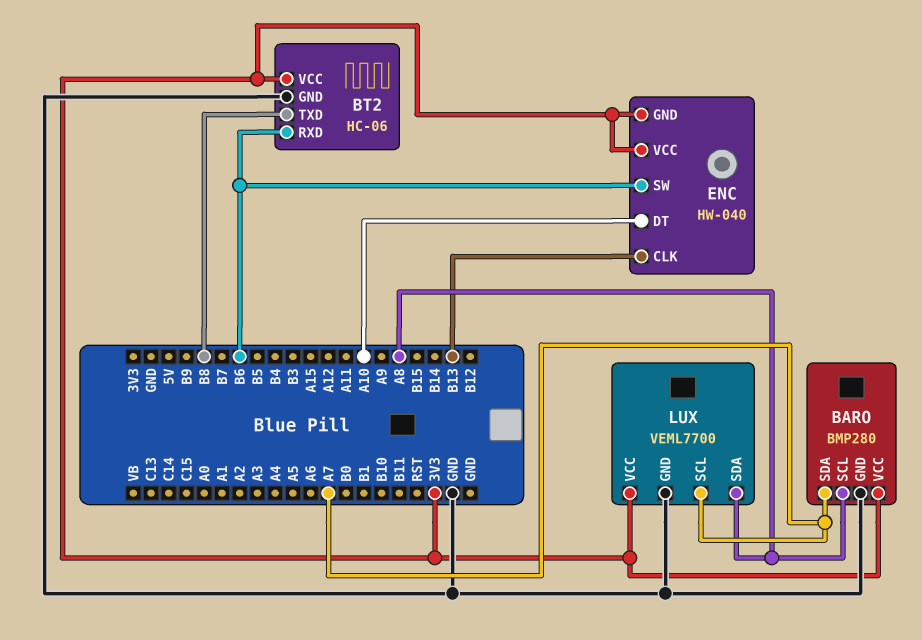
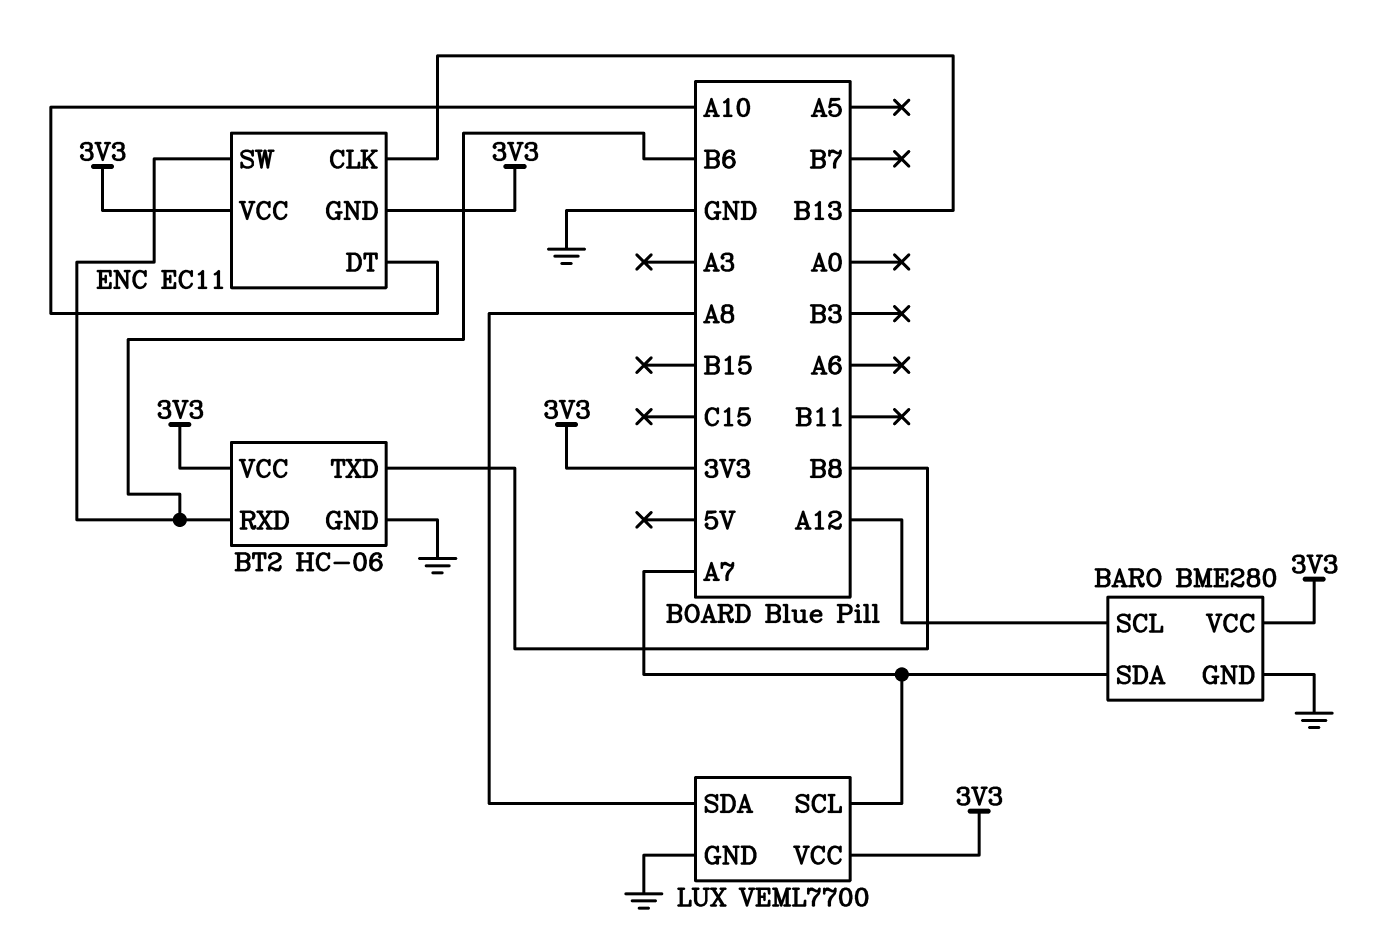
BARO: BMP280 -> BME280
BARO pin SCL: A8 -> A12
ENC: HW-040 -> EC11

